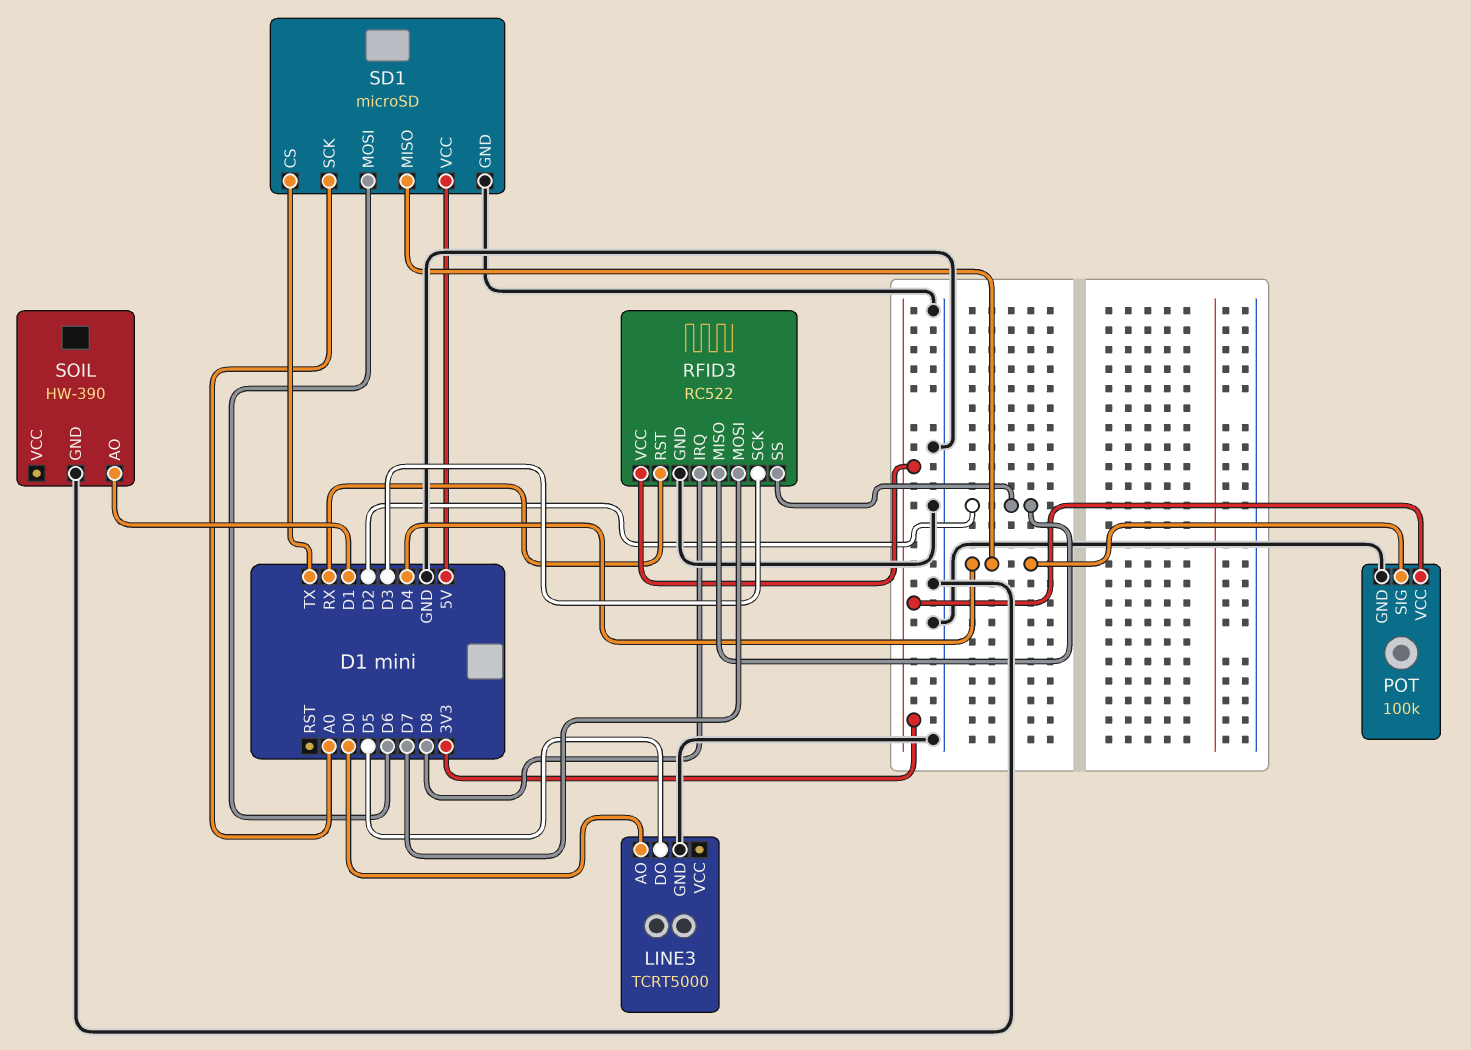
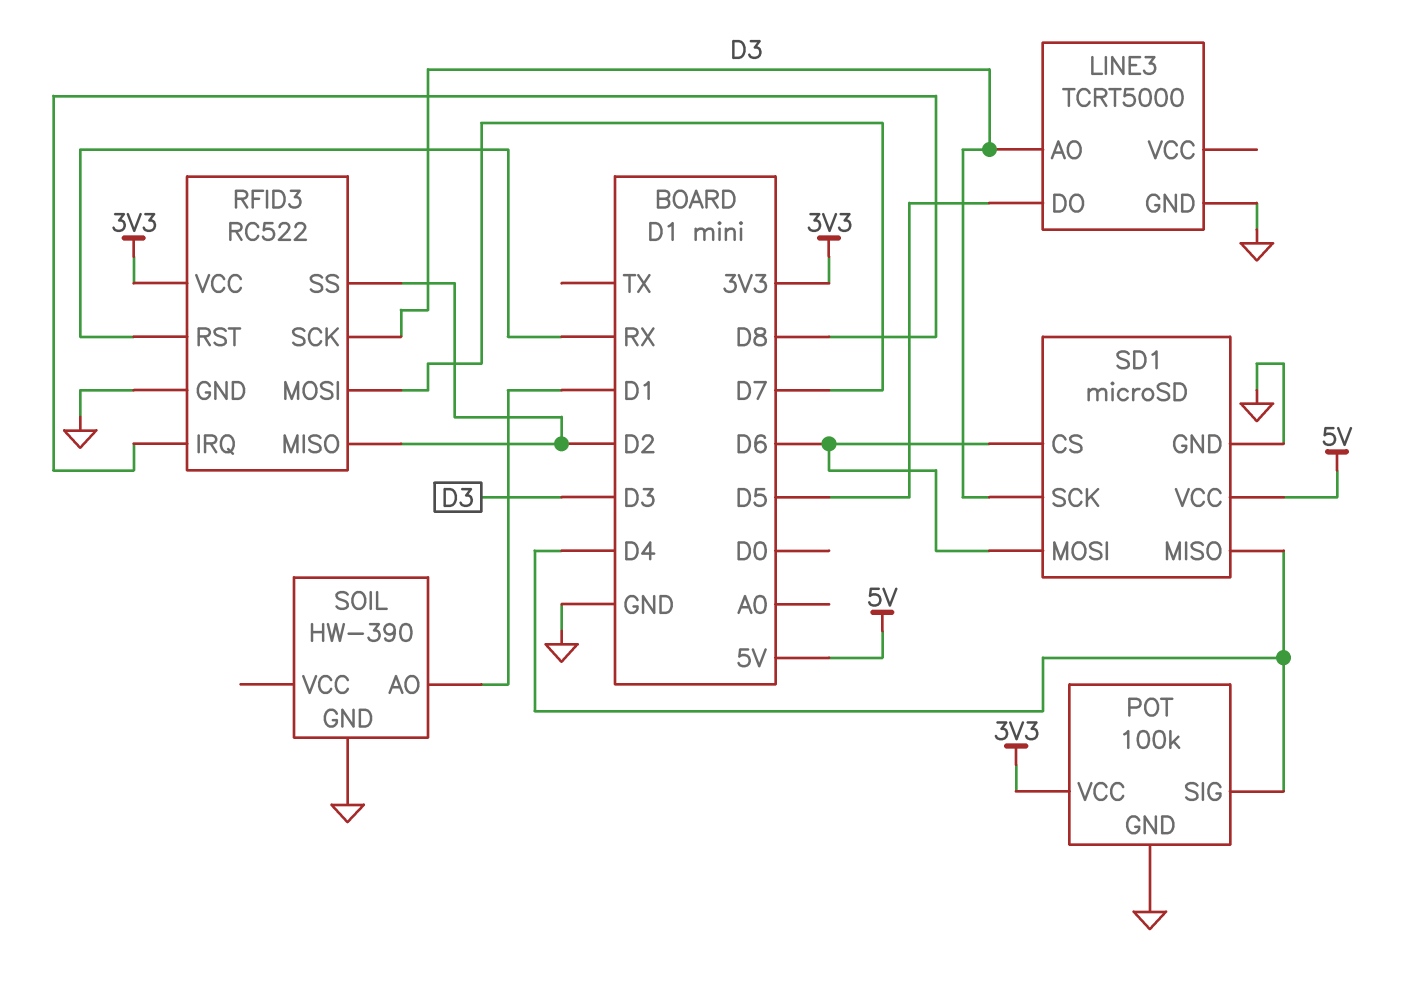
LINE3 pin AO: D0 -> D3
SD1 pin CS: TX -> D6
SD1 pin SCK: A0 -> D3

